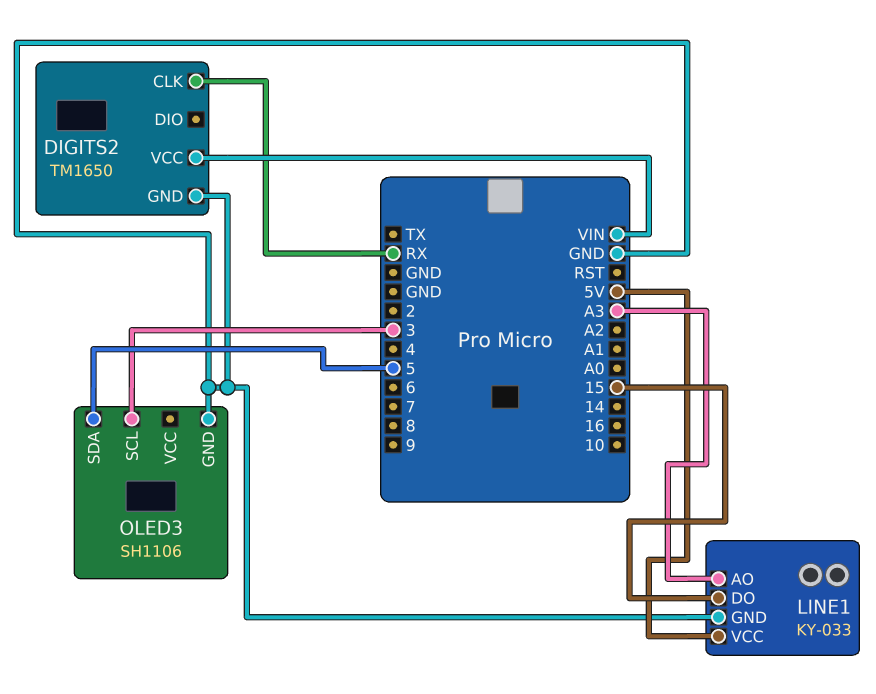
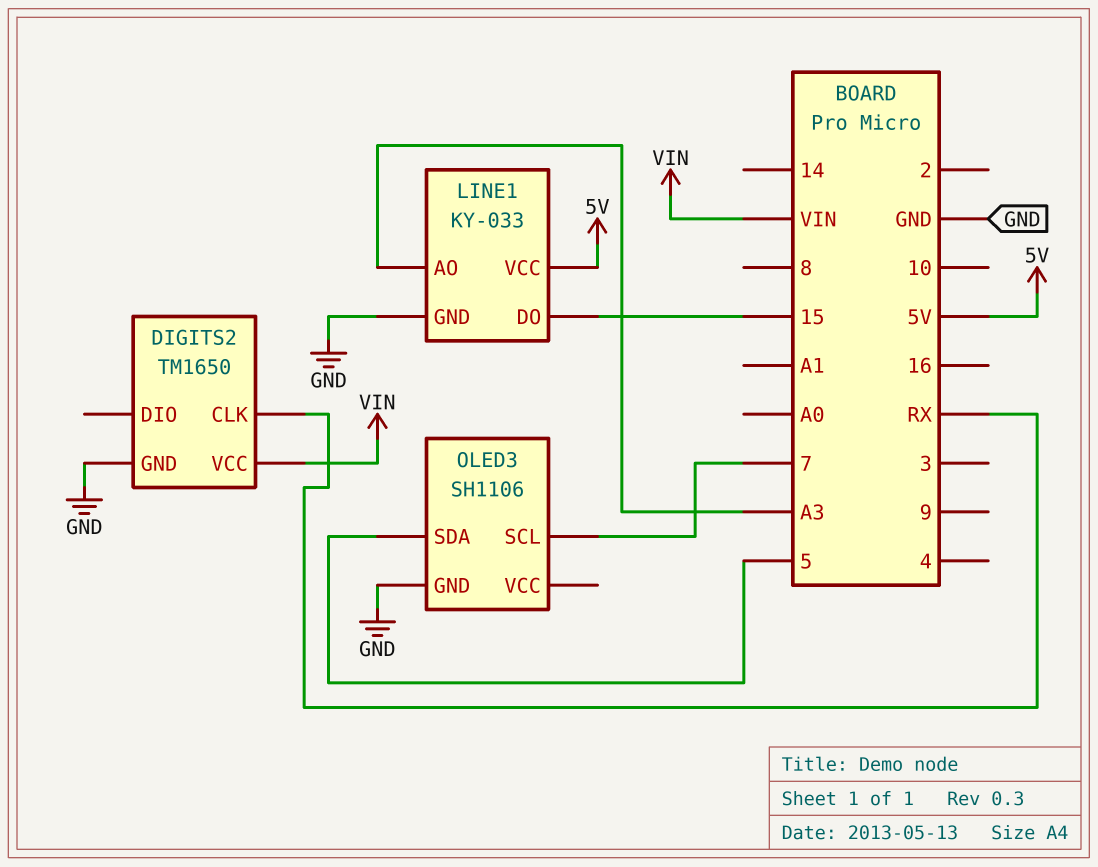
OLED3 pin SCL: 3 -> 7

